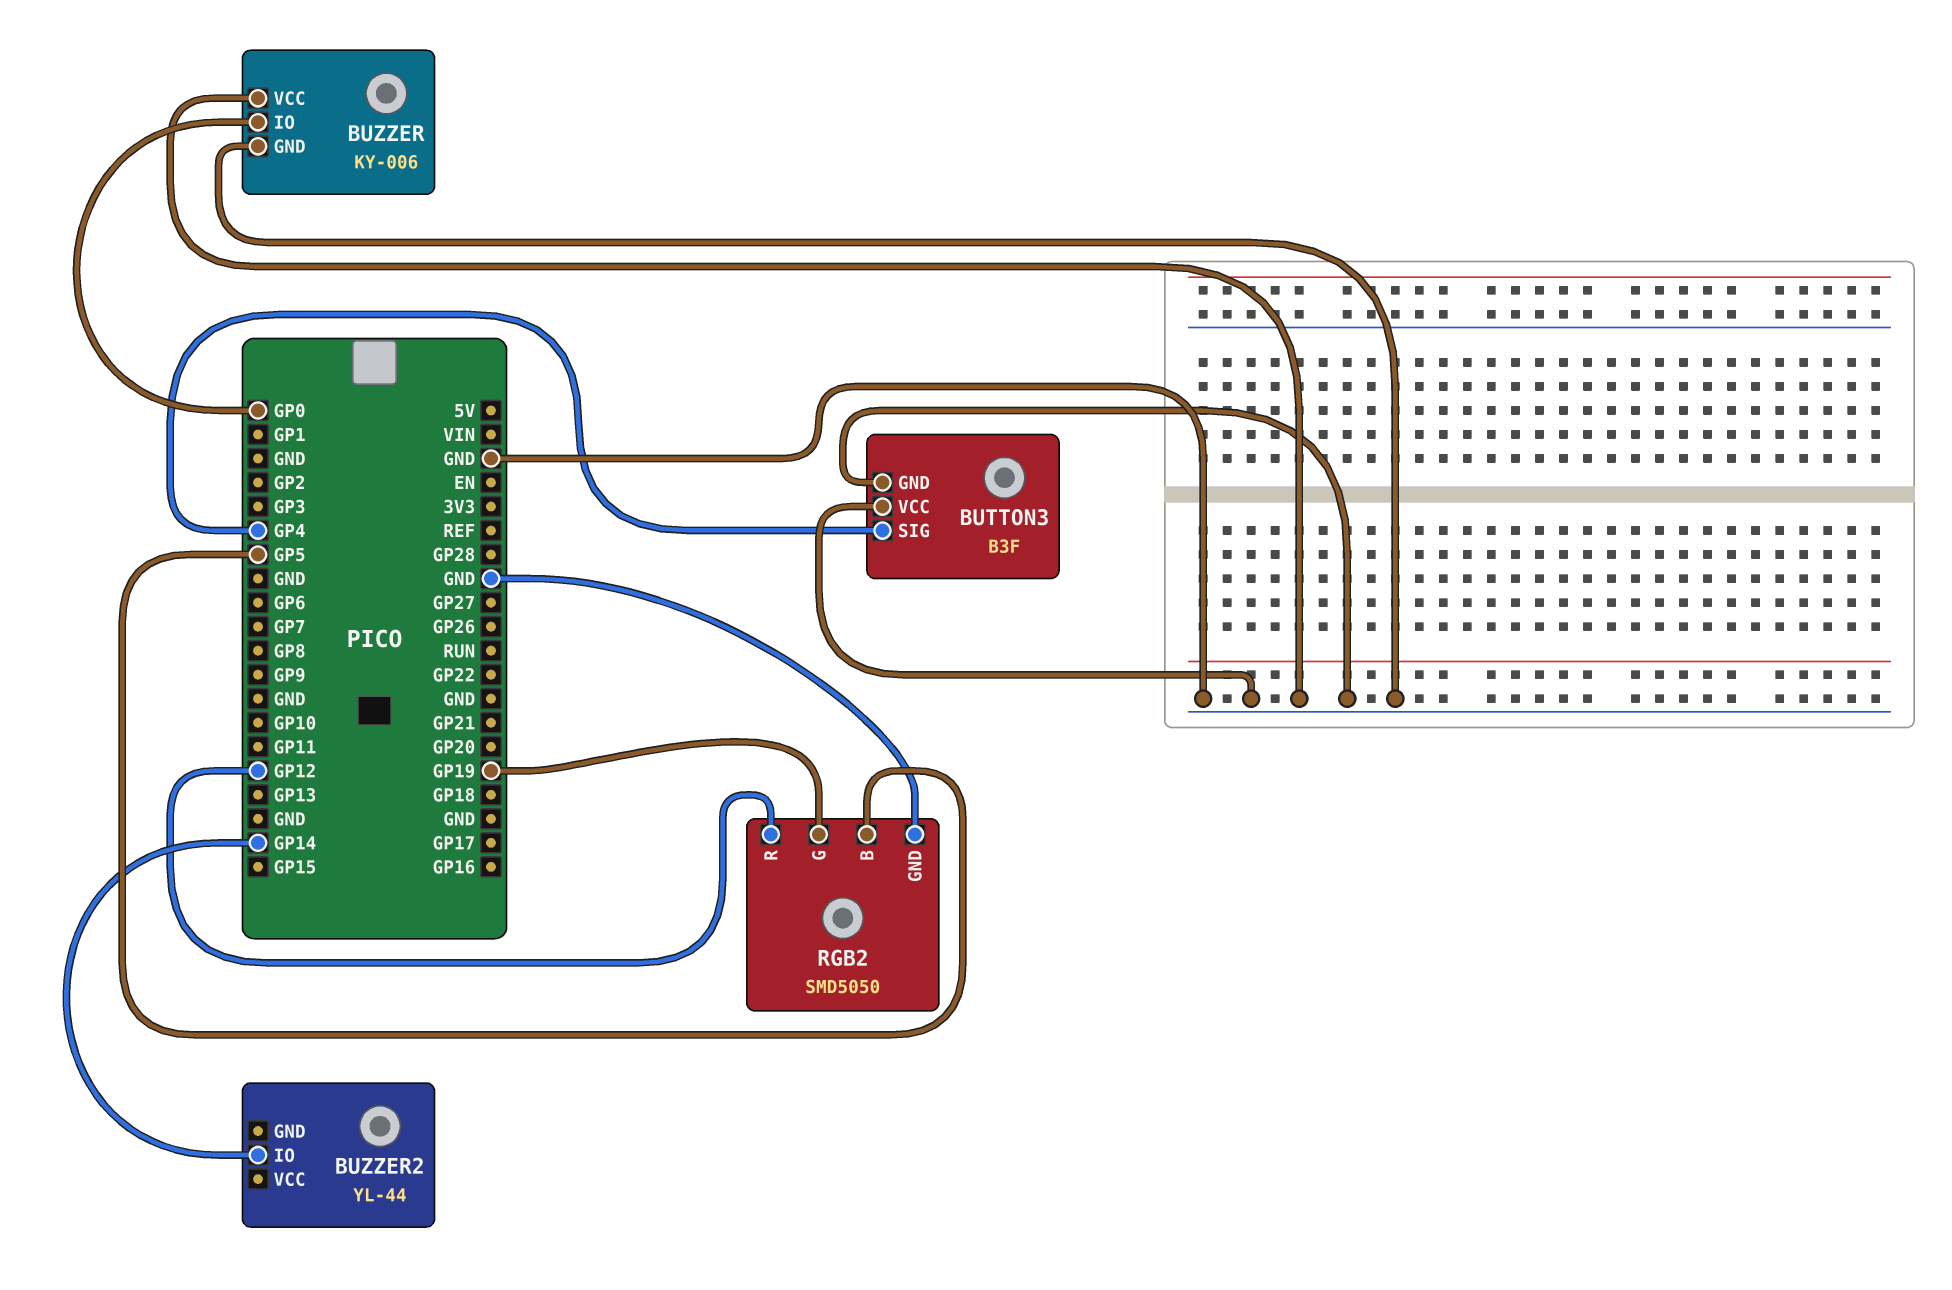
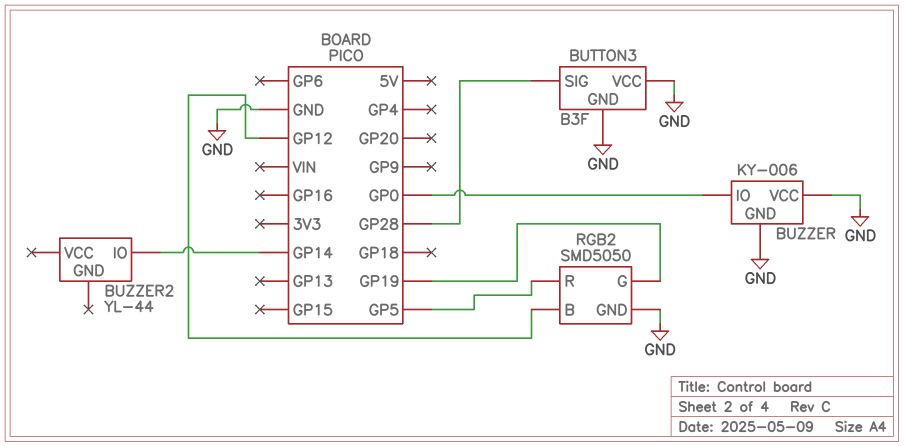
BUTTON3 pin SIG: GP4 -> GP28
RGB2 pin B: GP5 -> GP12
RGB2 pin R: GP12 -> GP5

